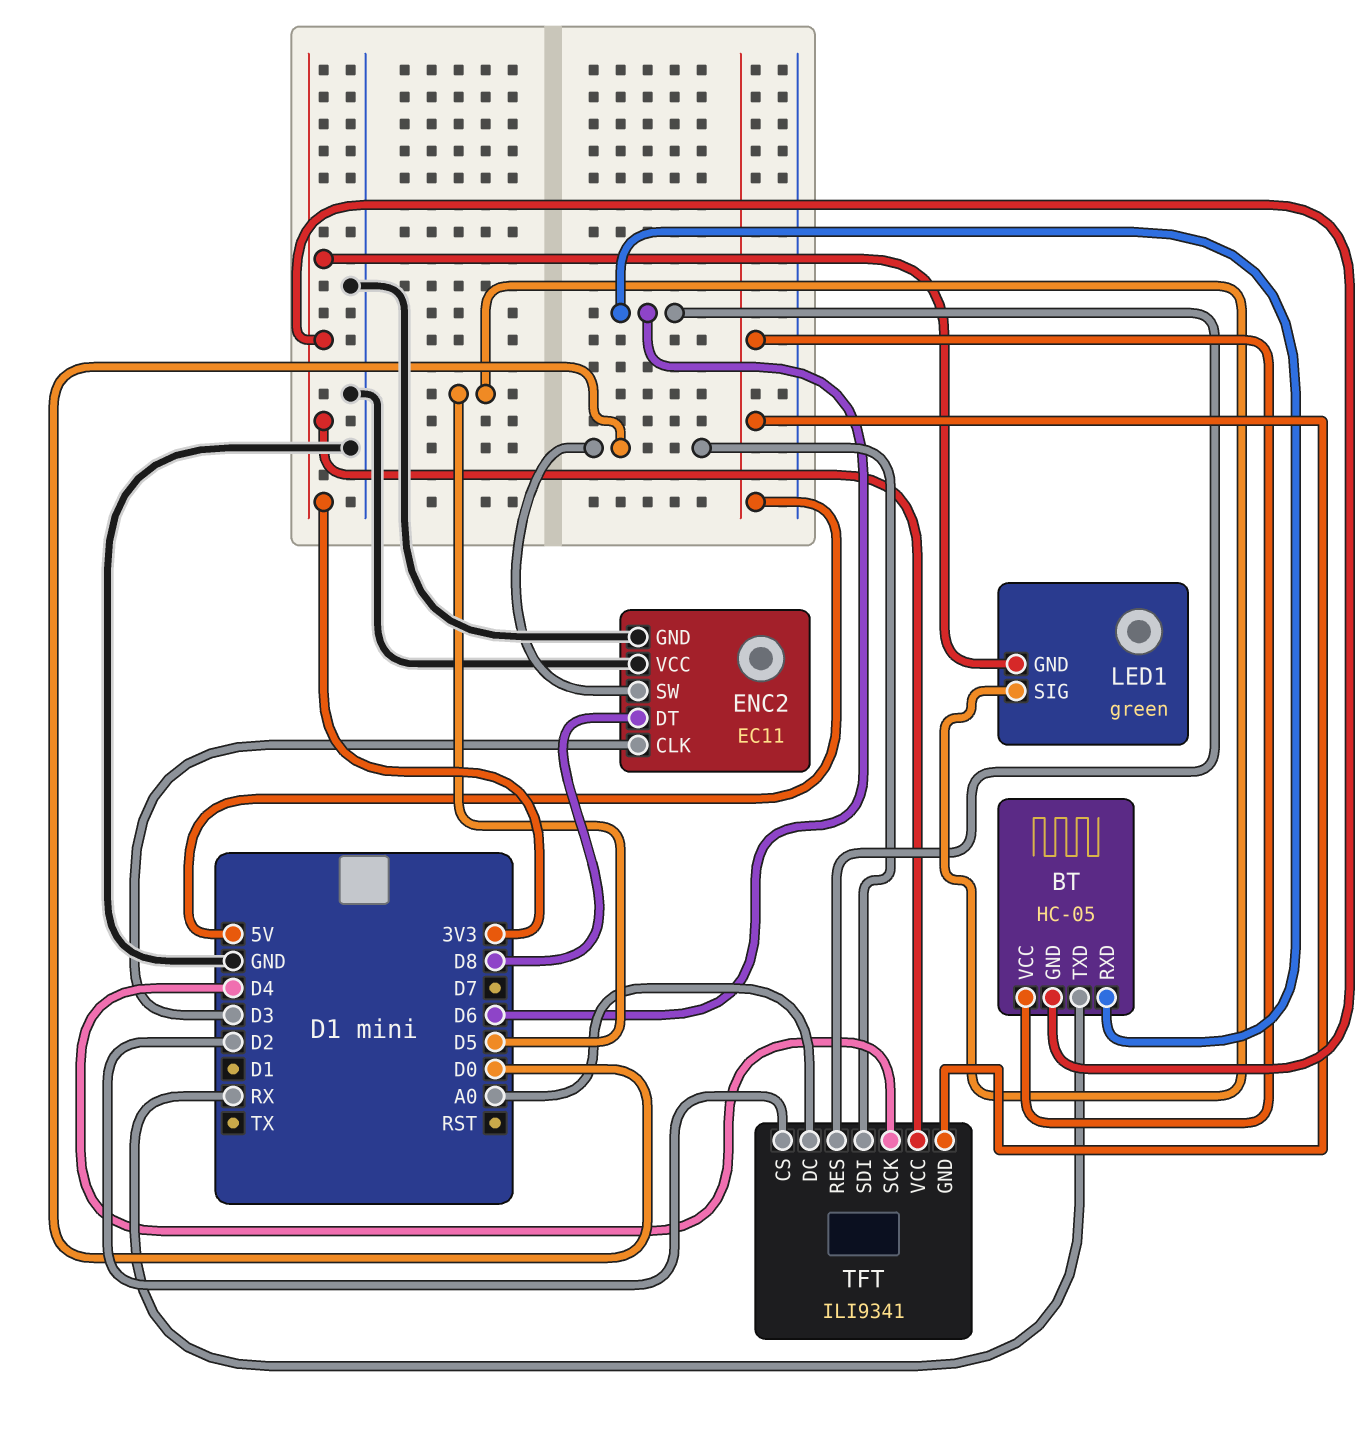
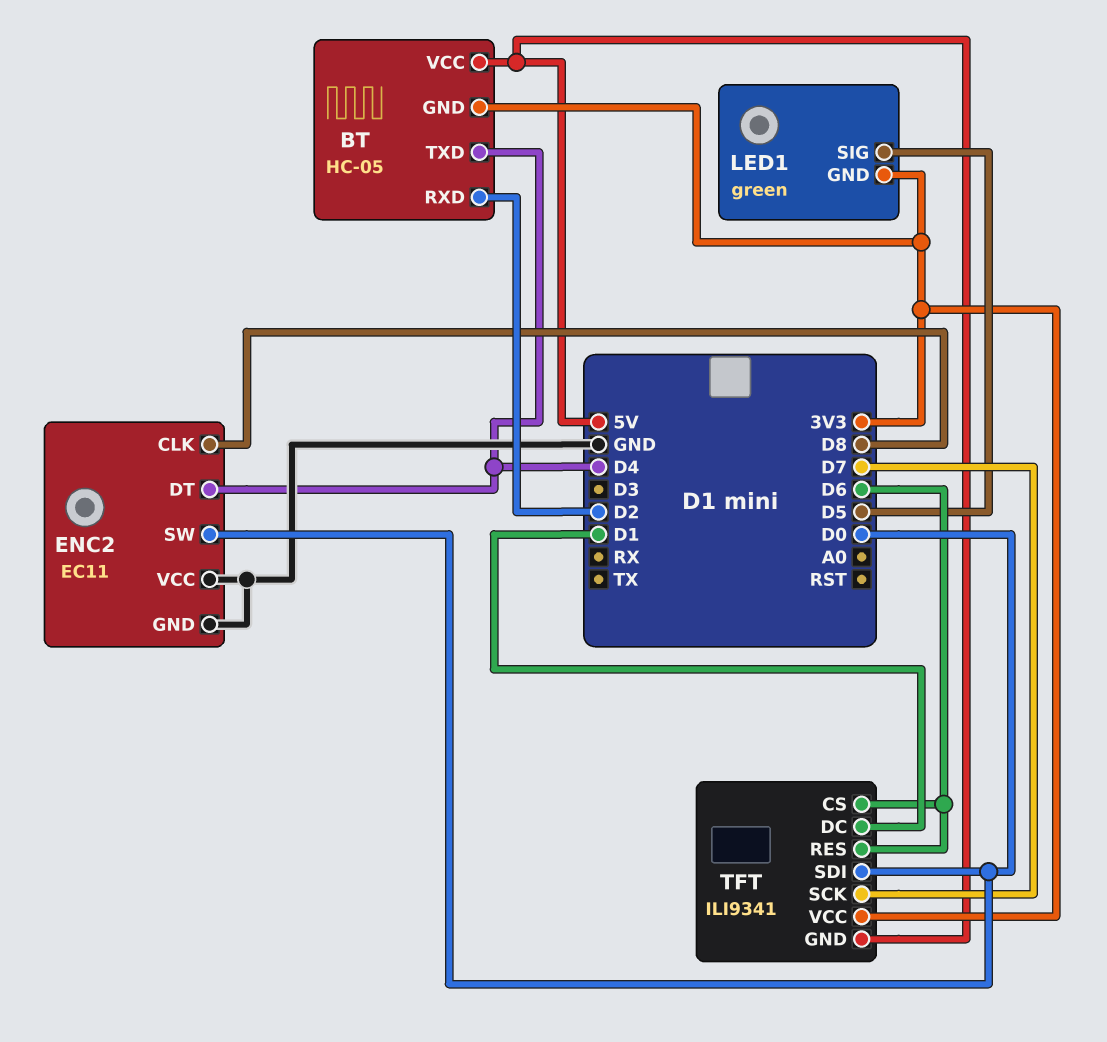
BT pin RXD: D6 -> D2
BT pin TXD: RX -> D4
ENC2 pin CLK: D3 -> D8
ENC2 pin DT: D8 -> D4
TFT pin CS: D2 -> D6
TFT pin DC: A0 -> D1
TFT pin SCK: D4 -> D7

